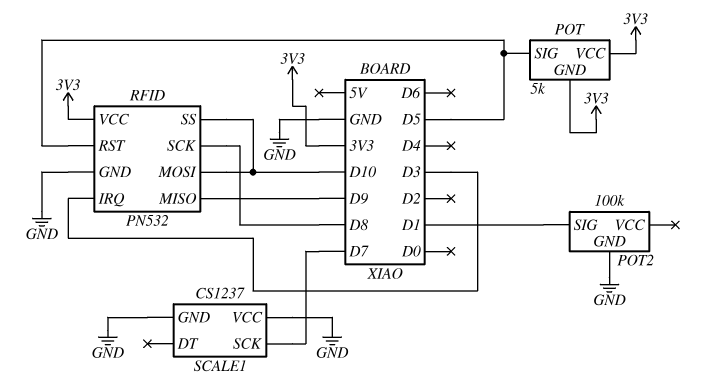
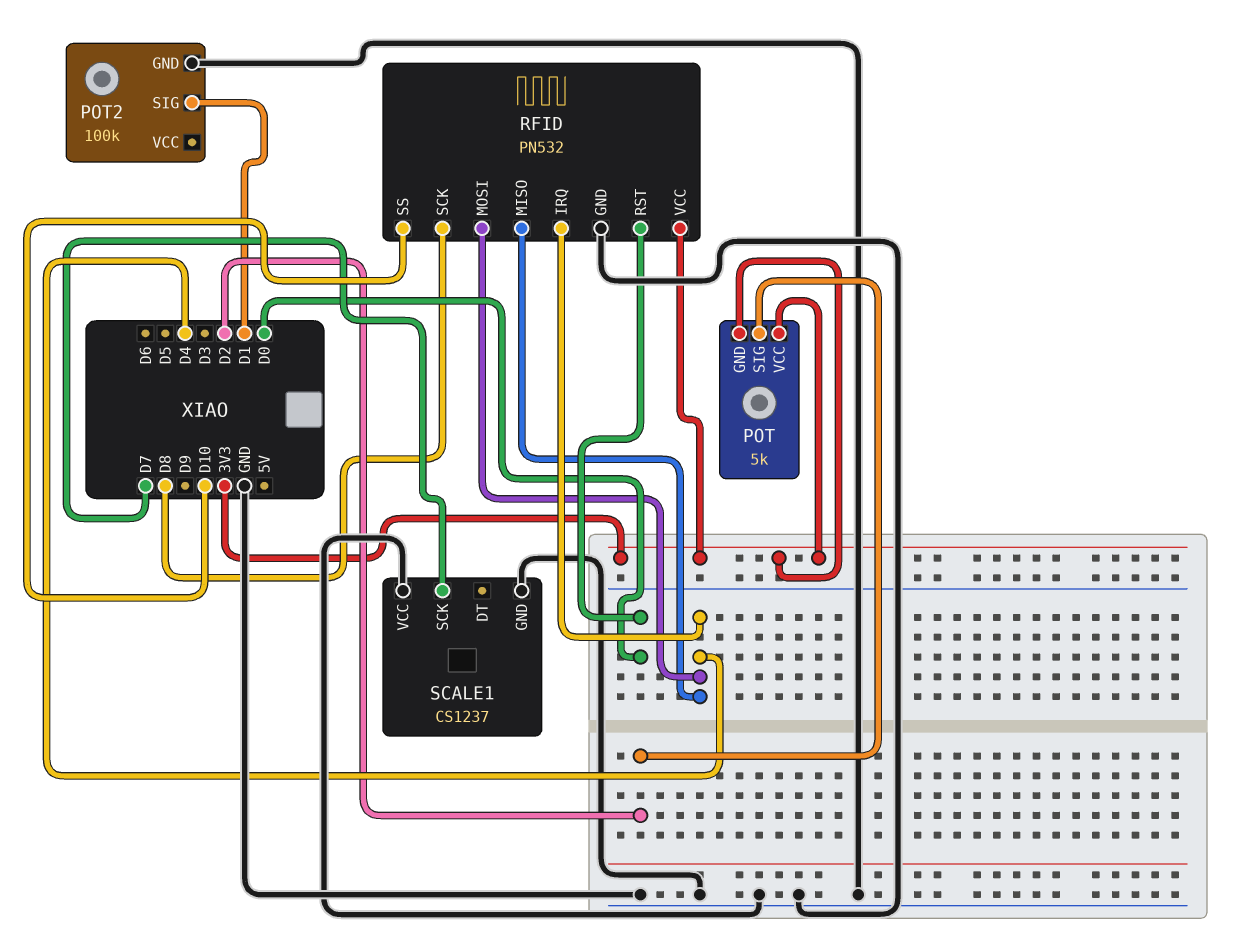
POT pin SIG: D5 -> D2
RFID pin IRQ: D3 -> D4
RFID pin MISO: D9 -> D4
RFID pin MOSI: D10 -> D4
RFID pin RST: D5 -> D0

